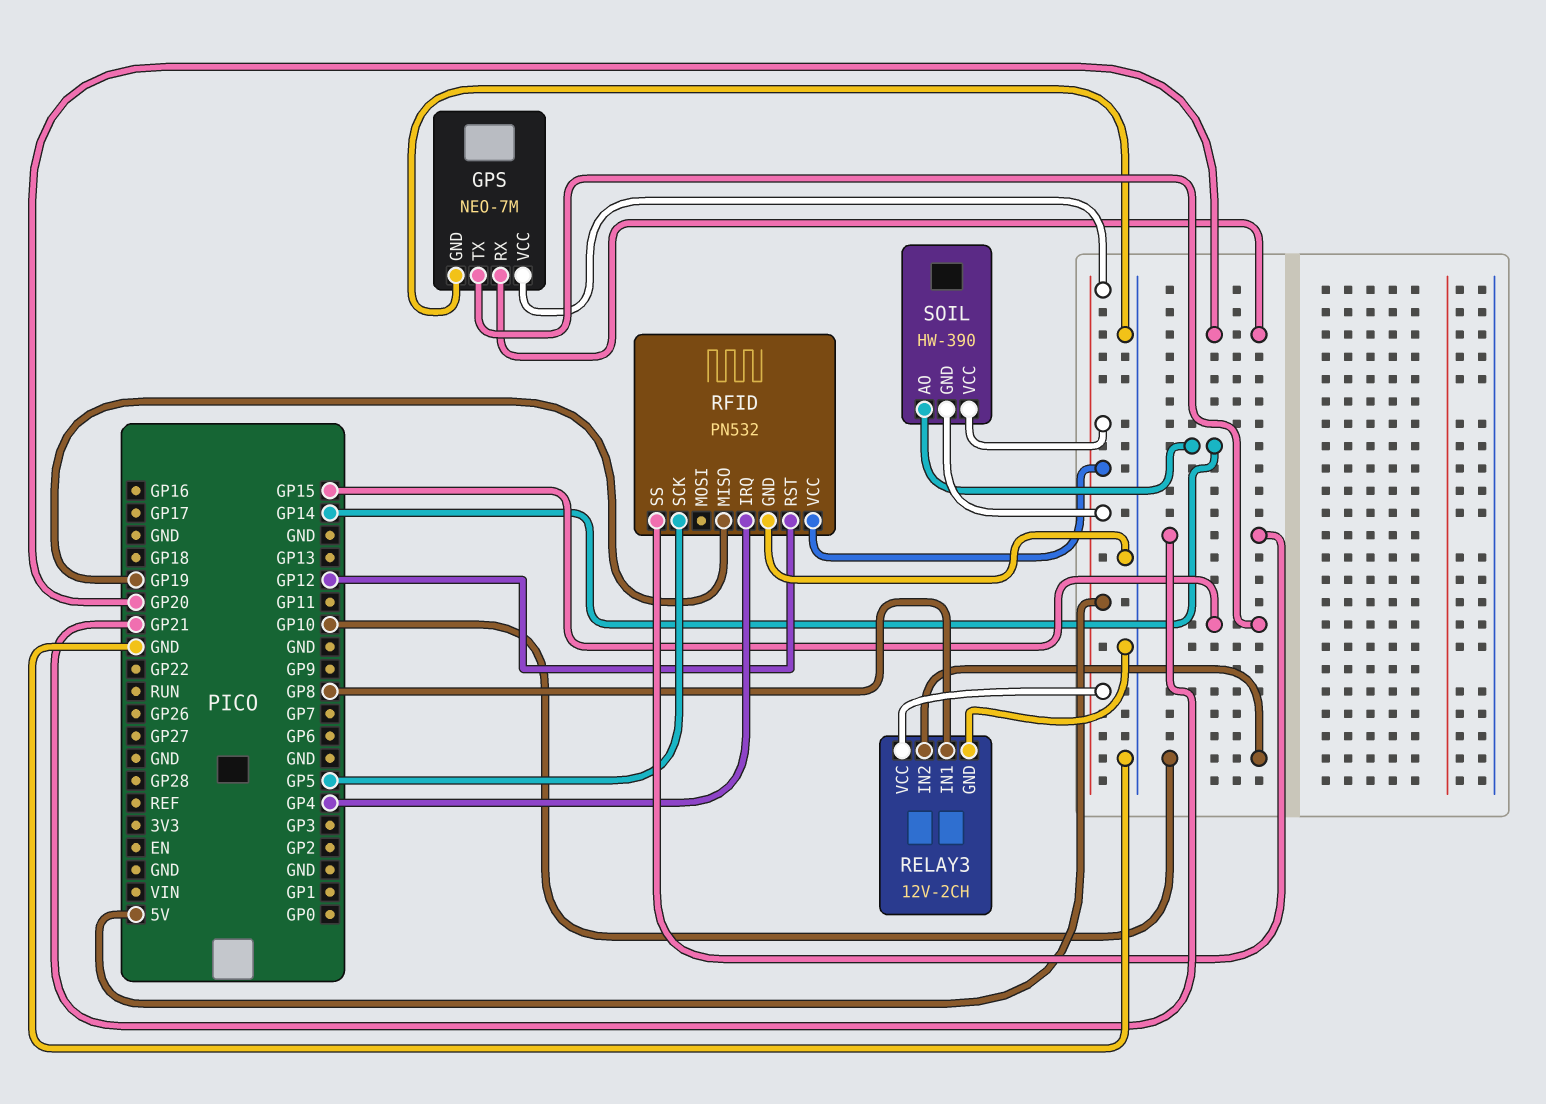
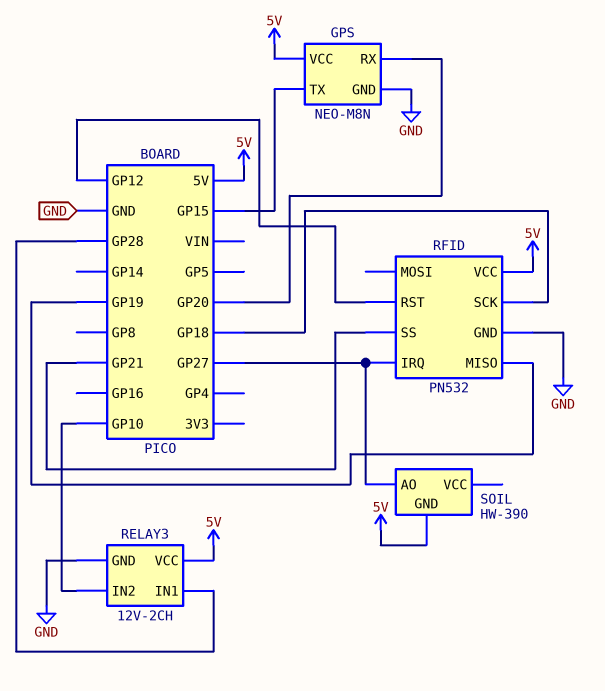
GPS: NEO-7M -> NEO-M8N
RELAY3 pin IN1: GP8 -> GP28
RFID pin IRQ: GP4 -> GP27
RFID pin SCK: GP5 -> GP18
SOIL pin AO: GP14 -> GP27
SOIL pin VCC: 5V -> none

